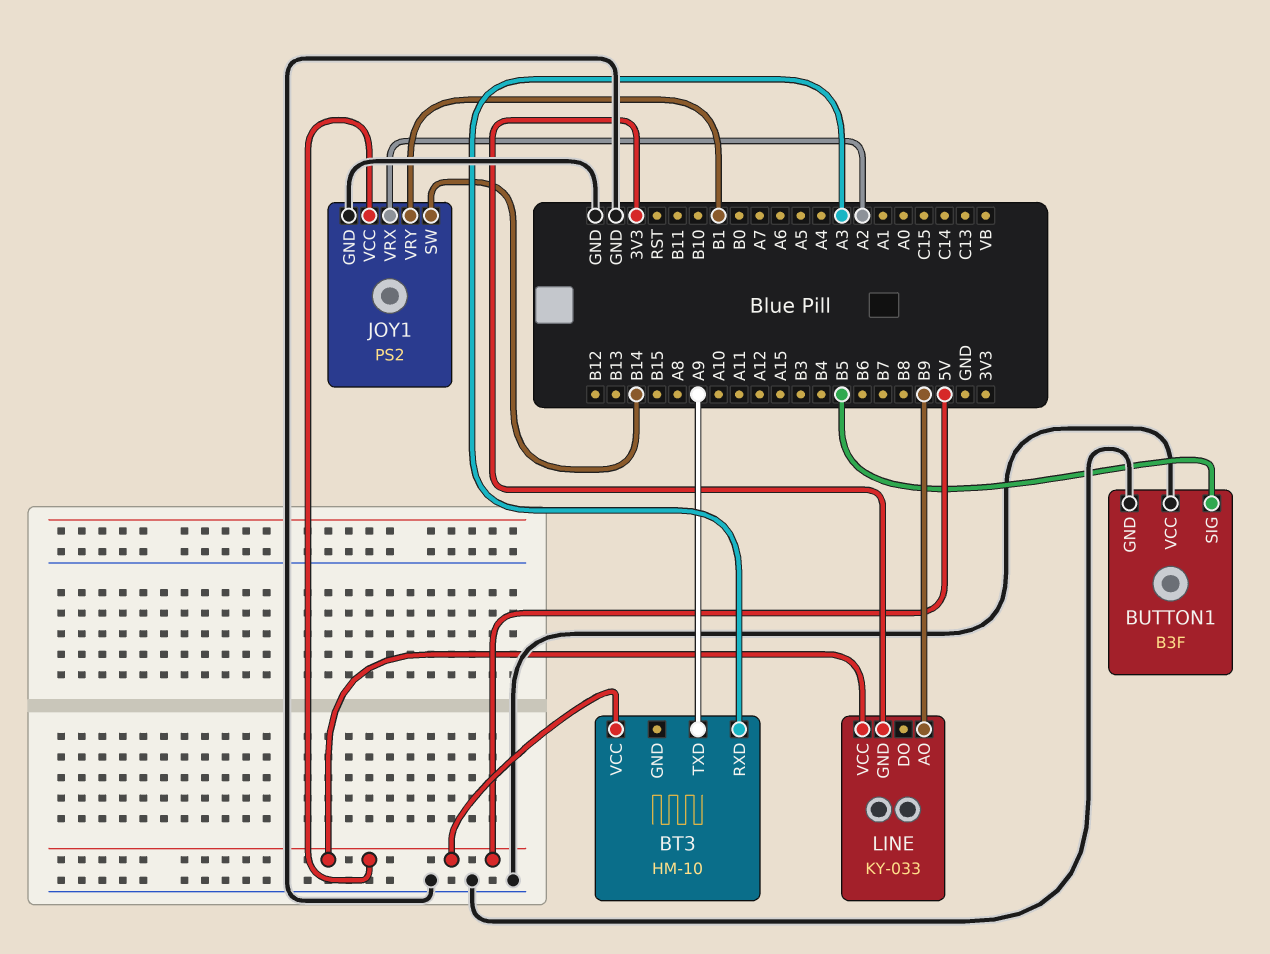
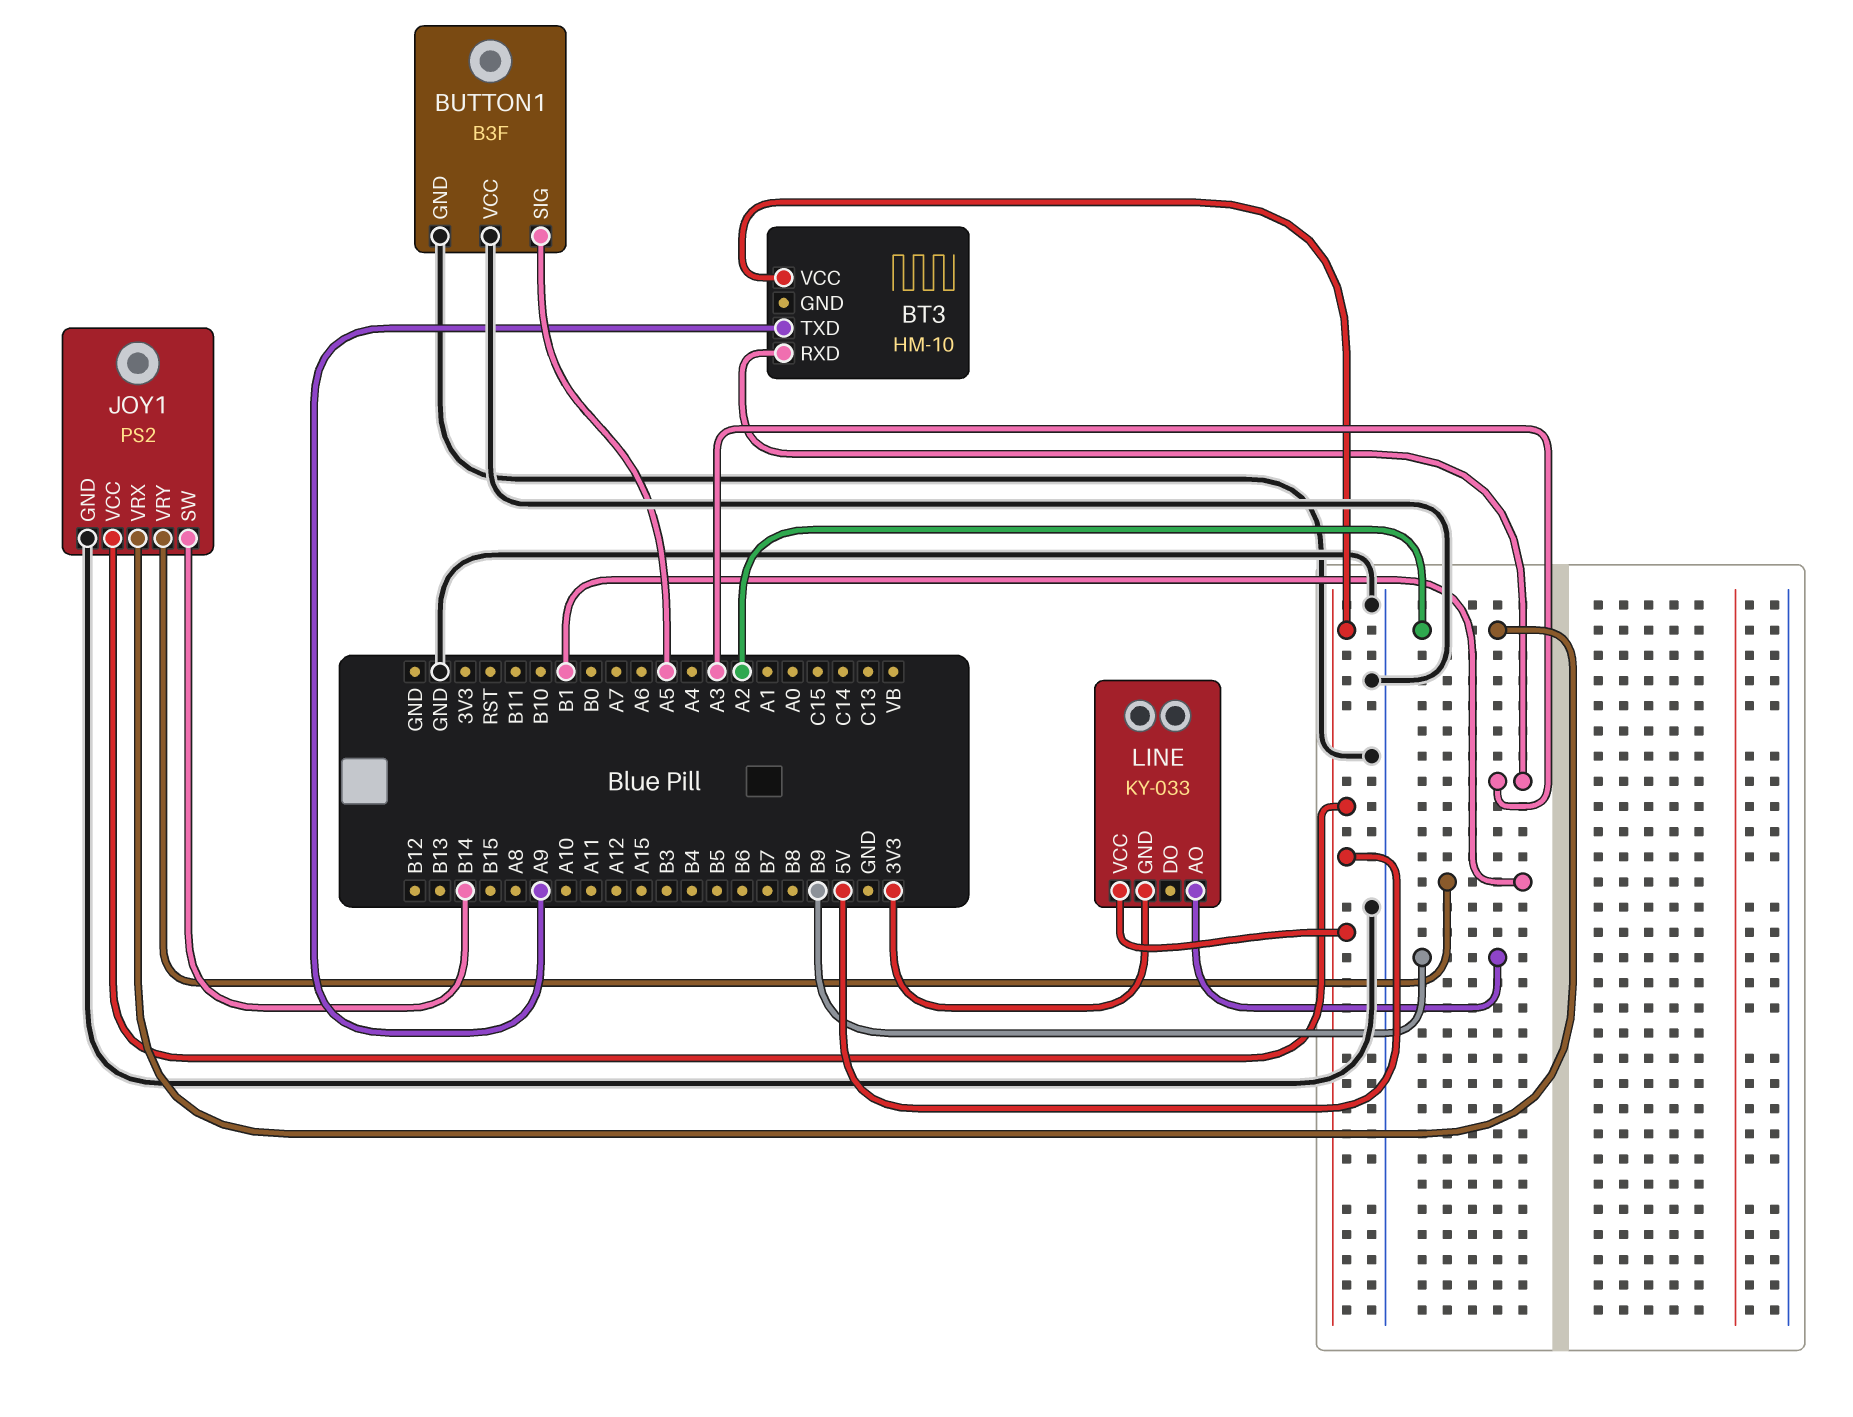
BUTTON1 pin SIG: B5 -> A5

